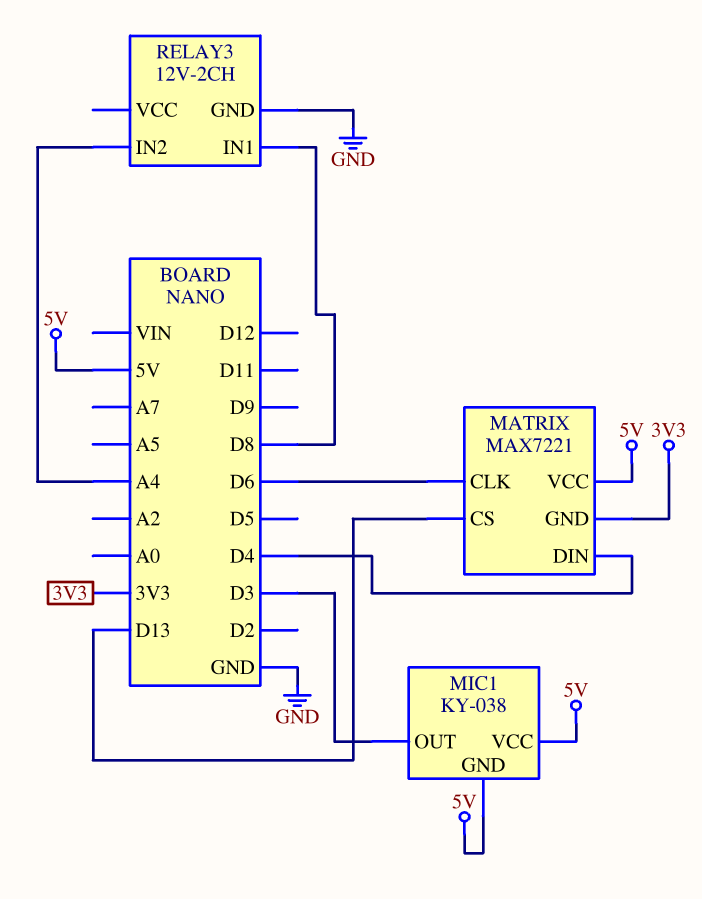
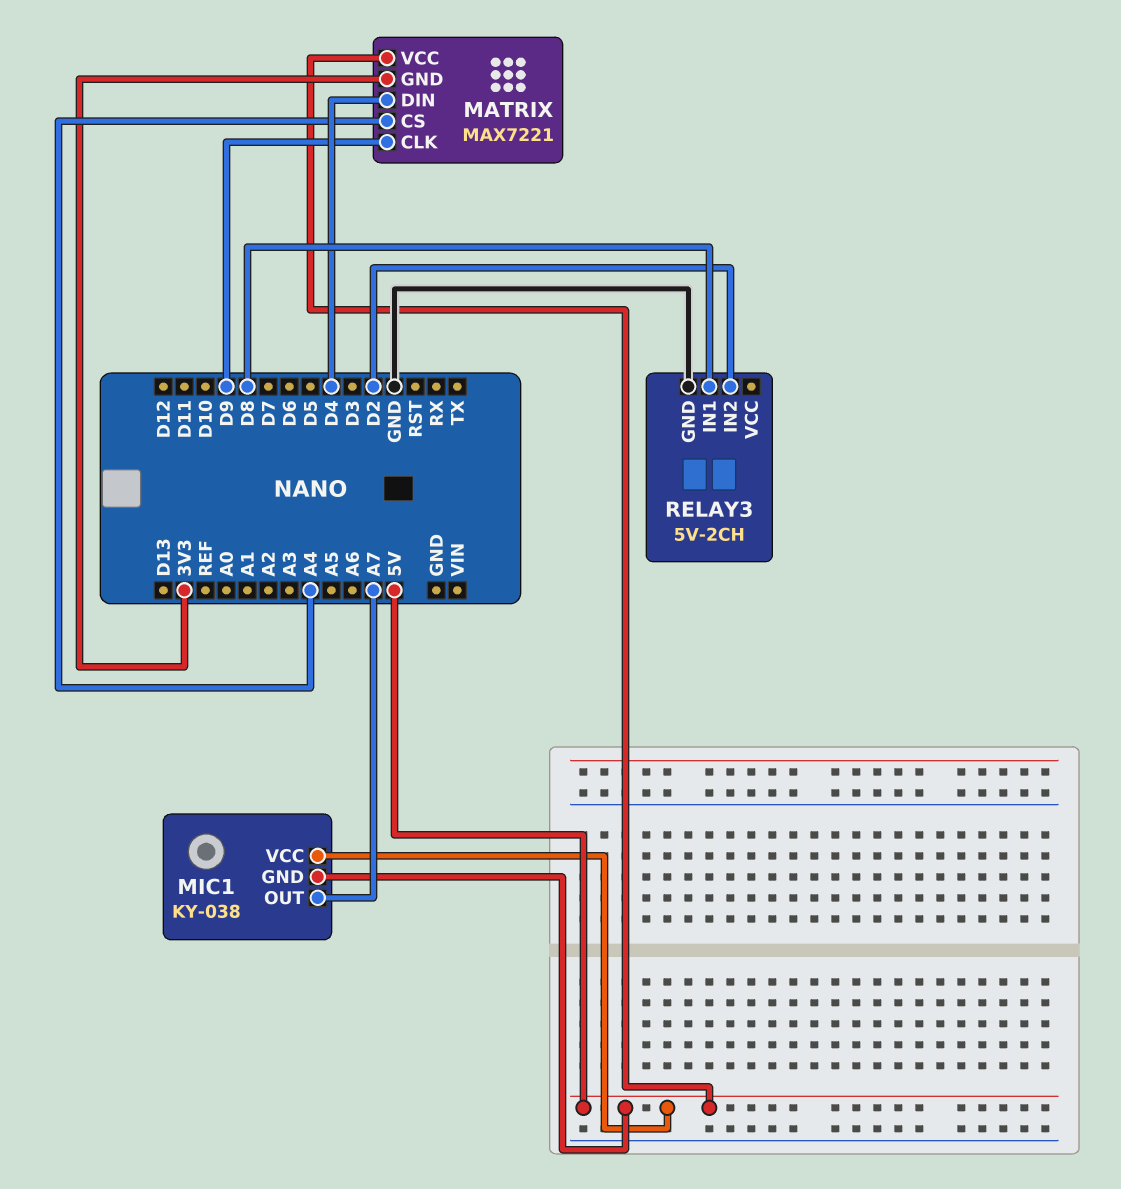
MATRIX pin CLK: D6 -> D9
MATRIX pin CS: D13 -> A4
MIC1 pin OUT: D3 -> A7
RELAY3: 12V-2CH -> 5V-2CH
RELAY3 pin IN2: A4 -> D2

